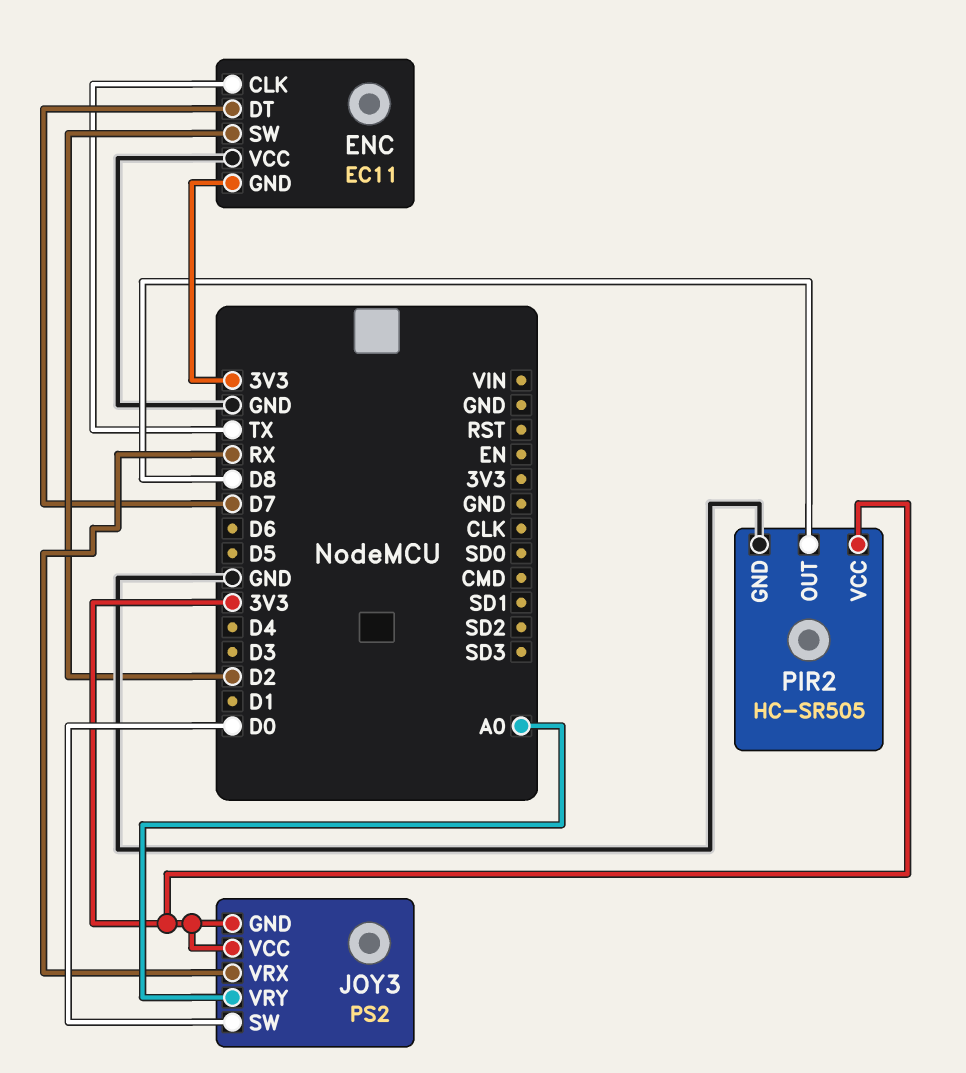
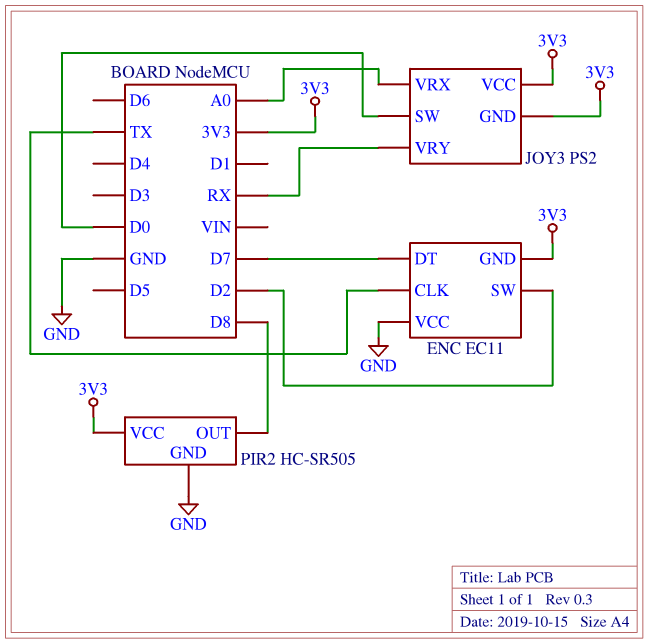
JOY3 pin VRX: RX -> A0
JOY3 pin VRY: A0 -> RX

